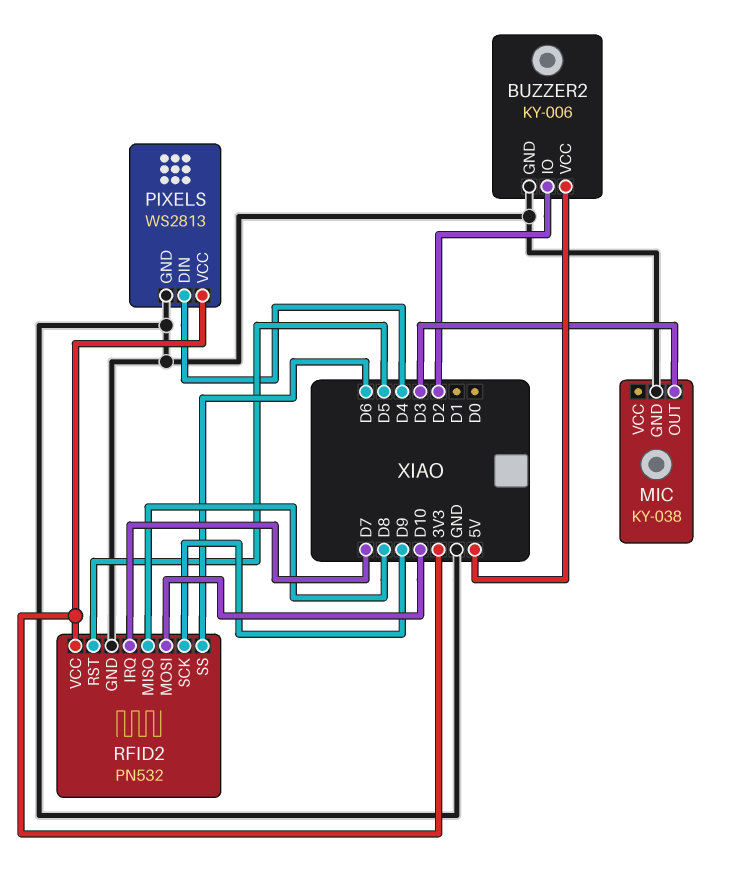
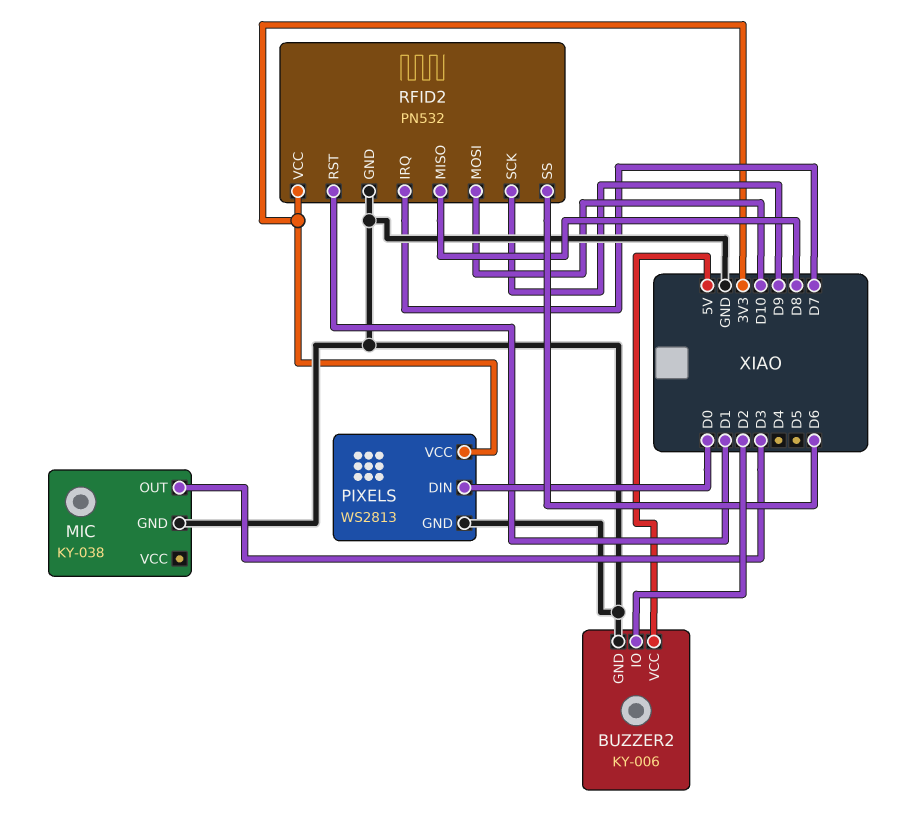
PIXELS pin DIN: D4 -> D0
RFID2 pin RST: D5 -> D1

